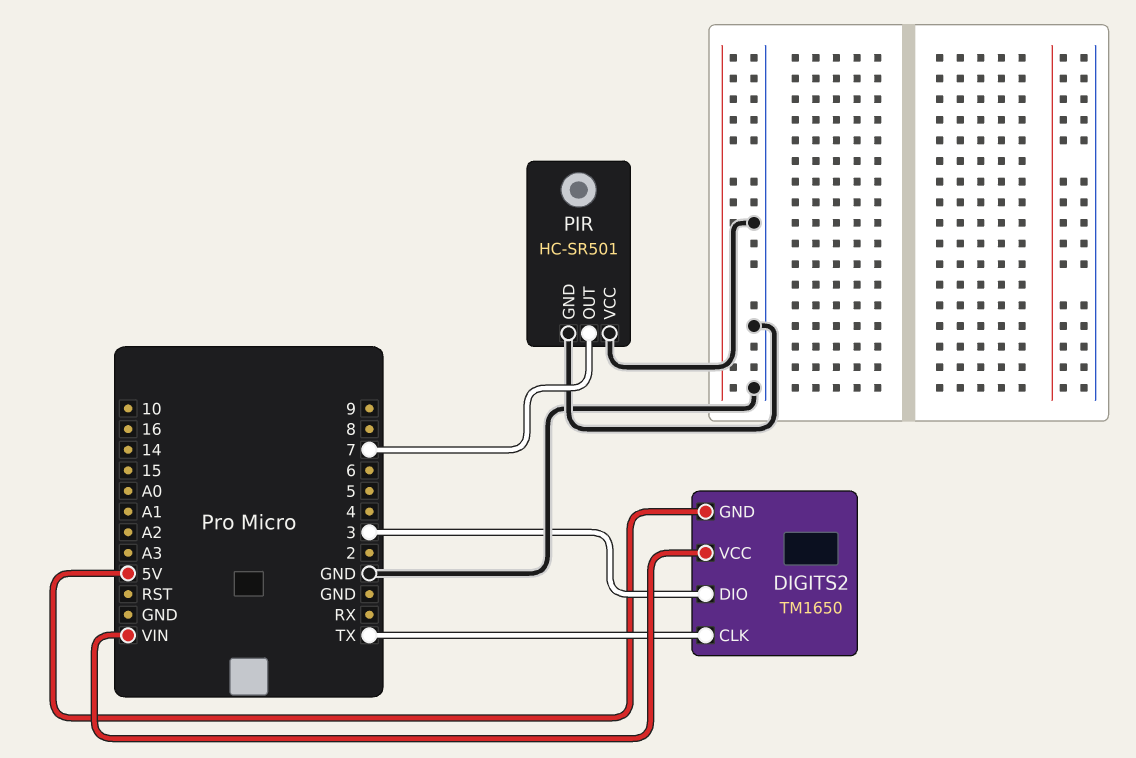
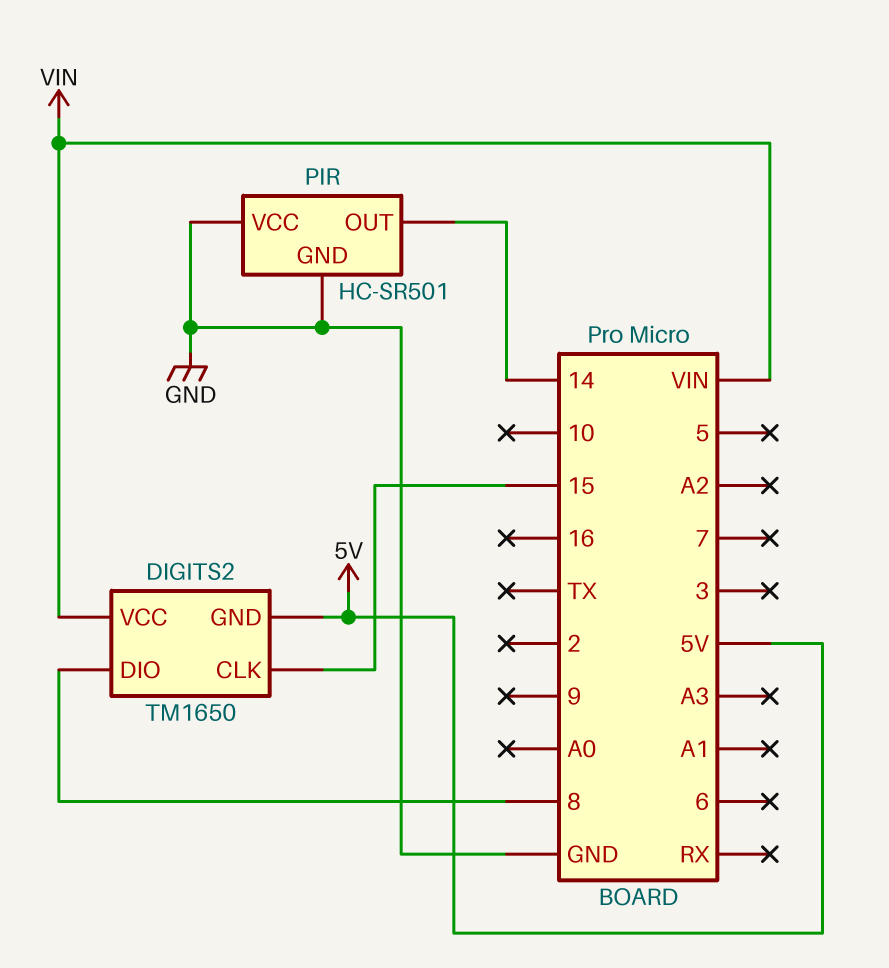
DIGITS2 pin CLK: TX -> 15
DIGITS2 pin DIO: 3 -> 8
PIR pin OUT: 7 -> 14

